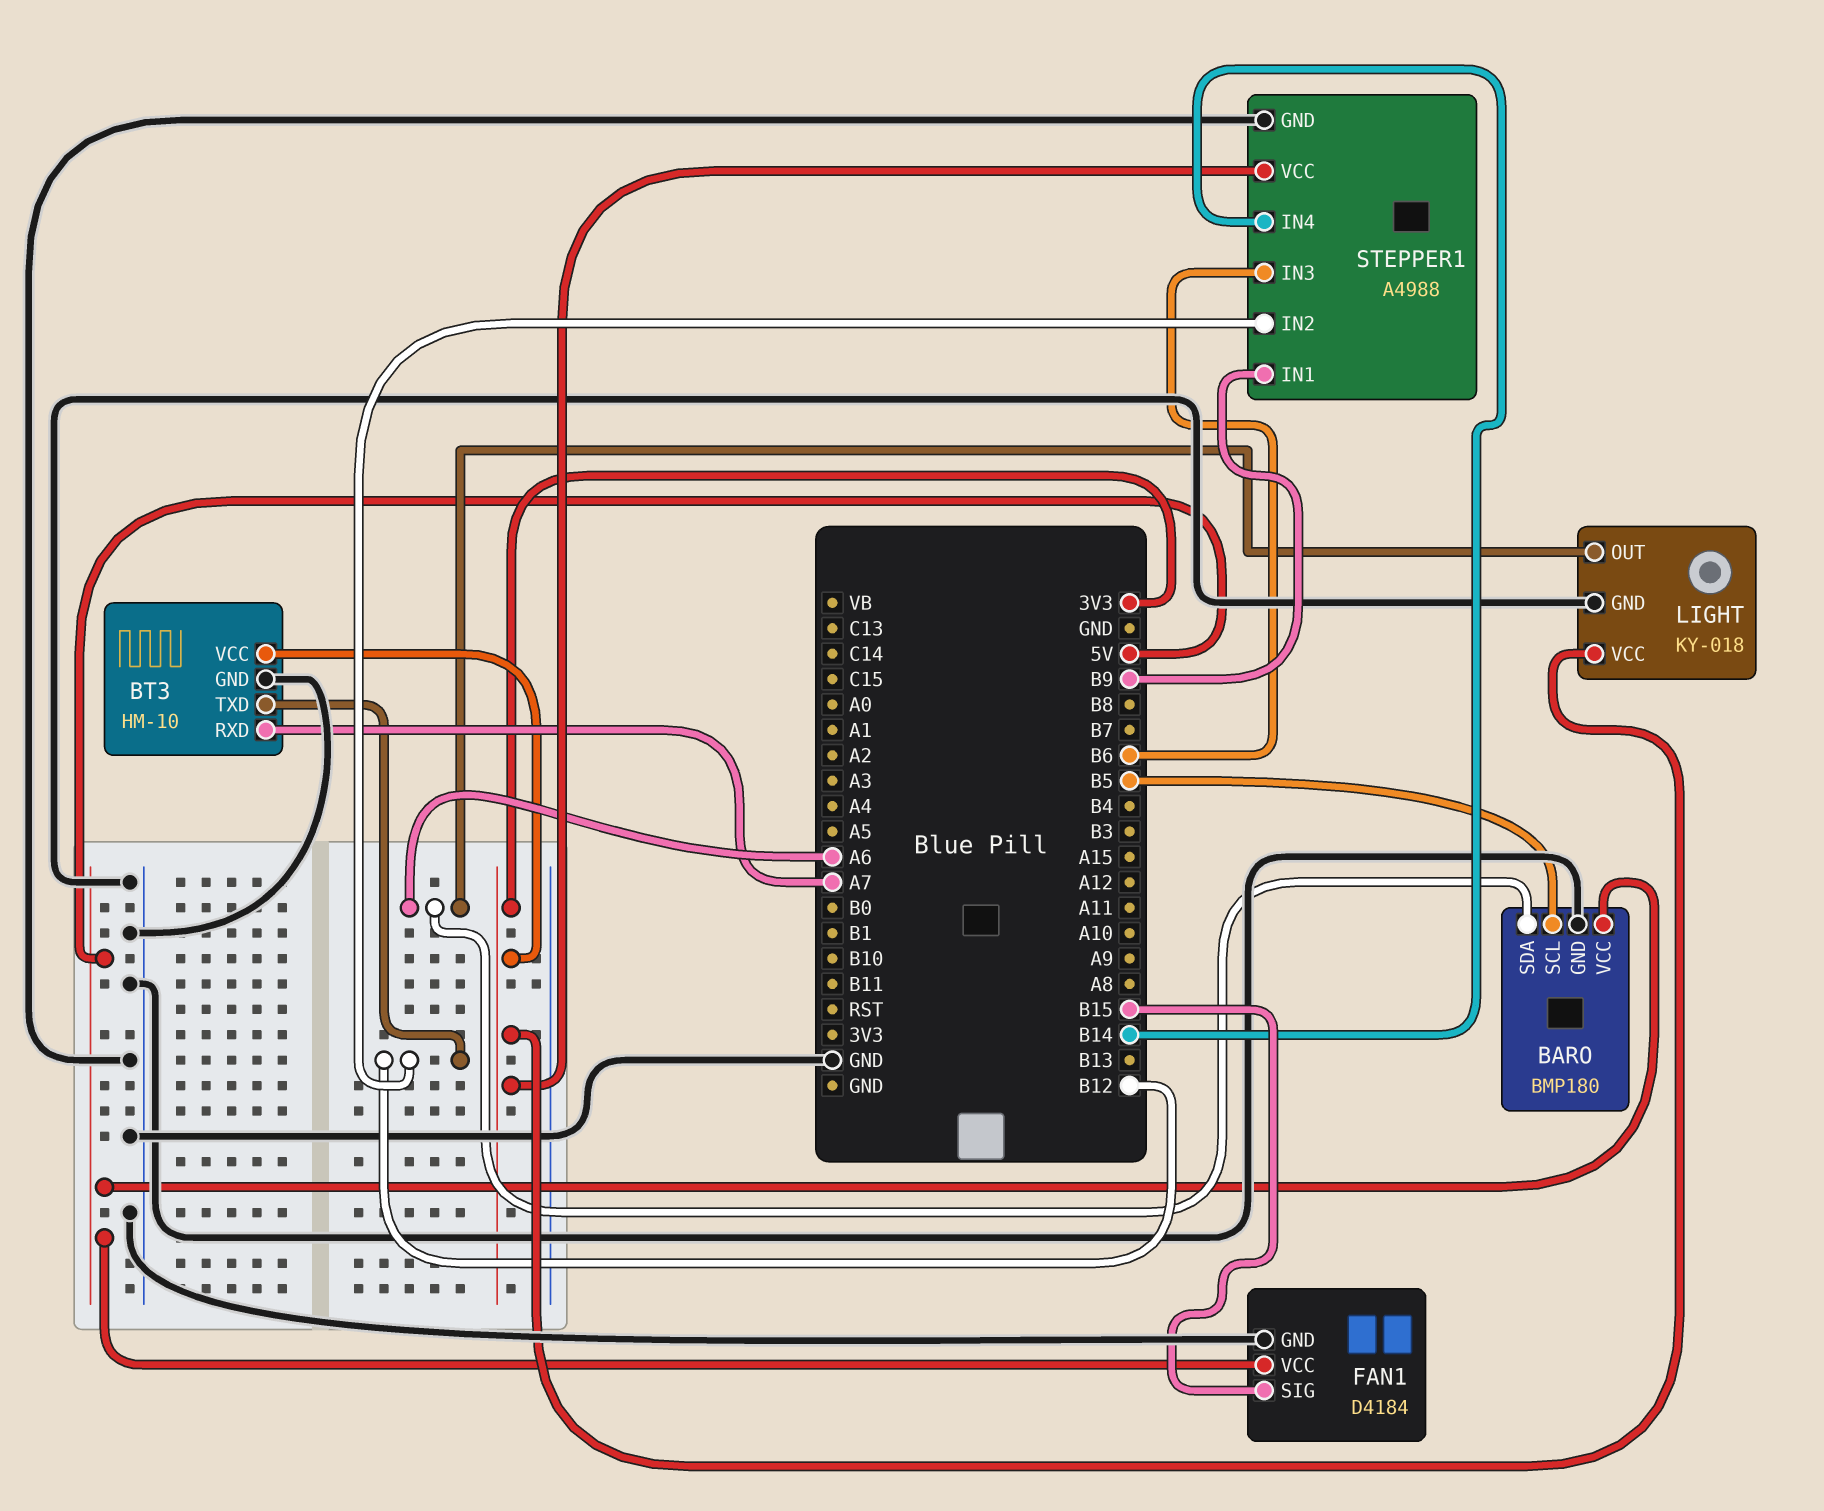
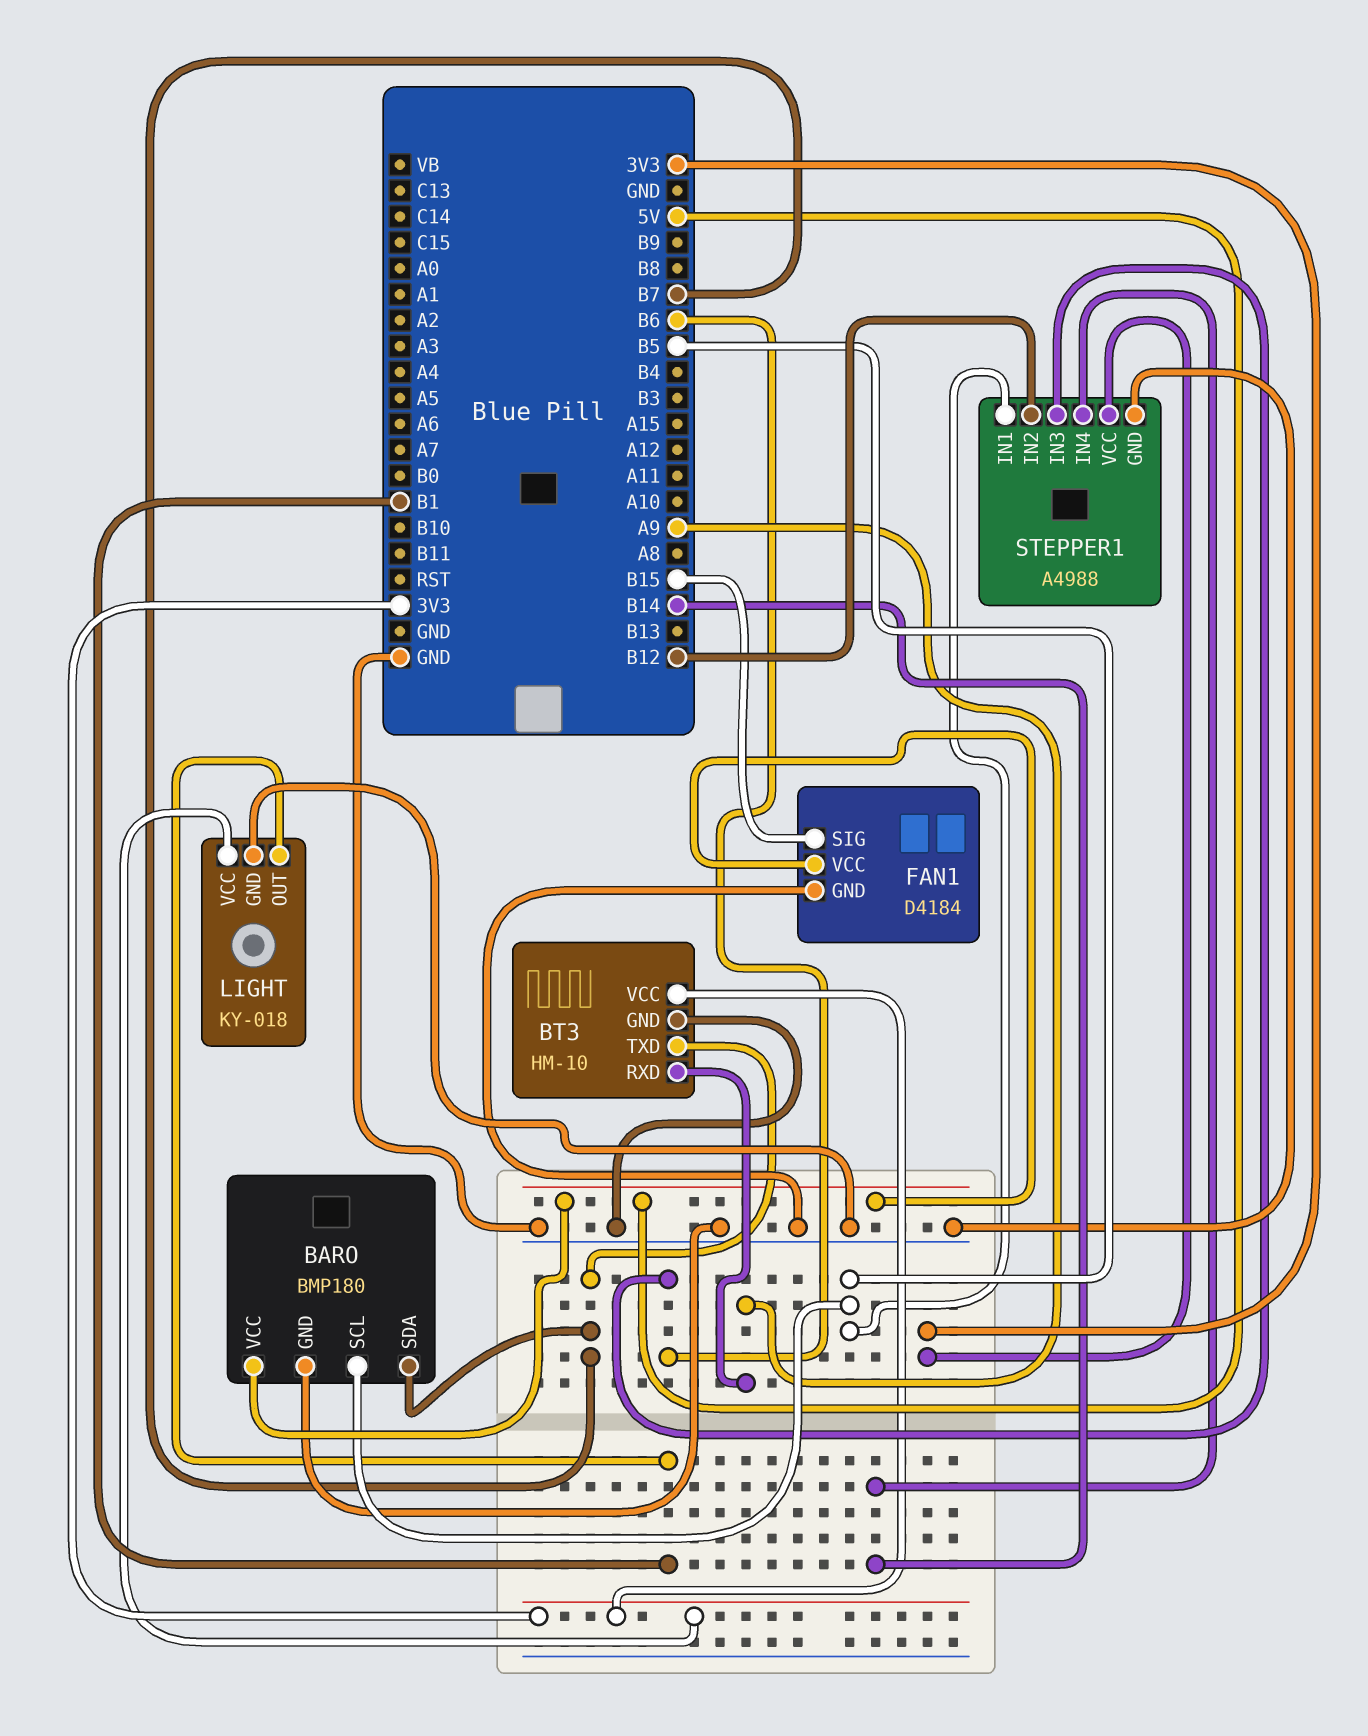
BARO pin SDA: A6 -> B7
BT3 pin RXD: A7 -> A9
BT3 pin TXD: B12 -> B7
LIGHT pin OUT: A6 -> B1
STEPPER1 pin IN1: B9 -> B5

